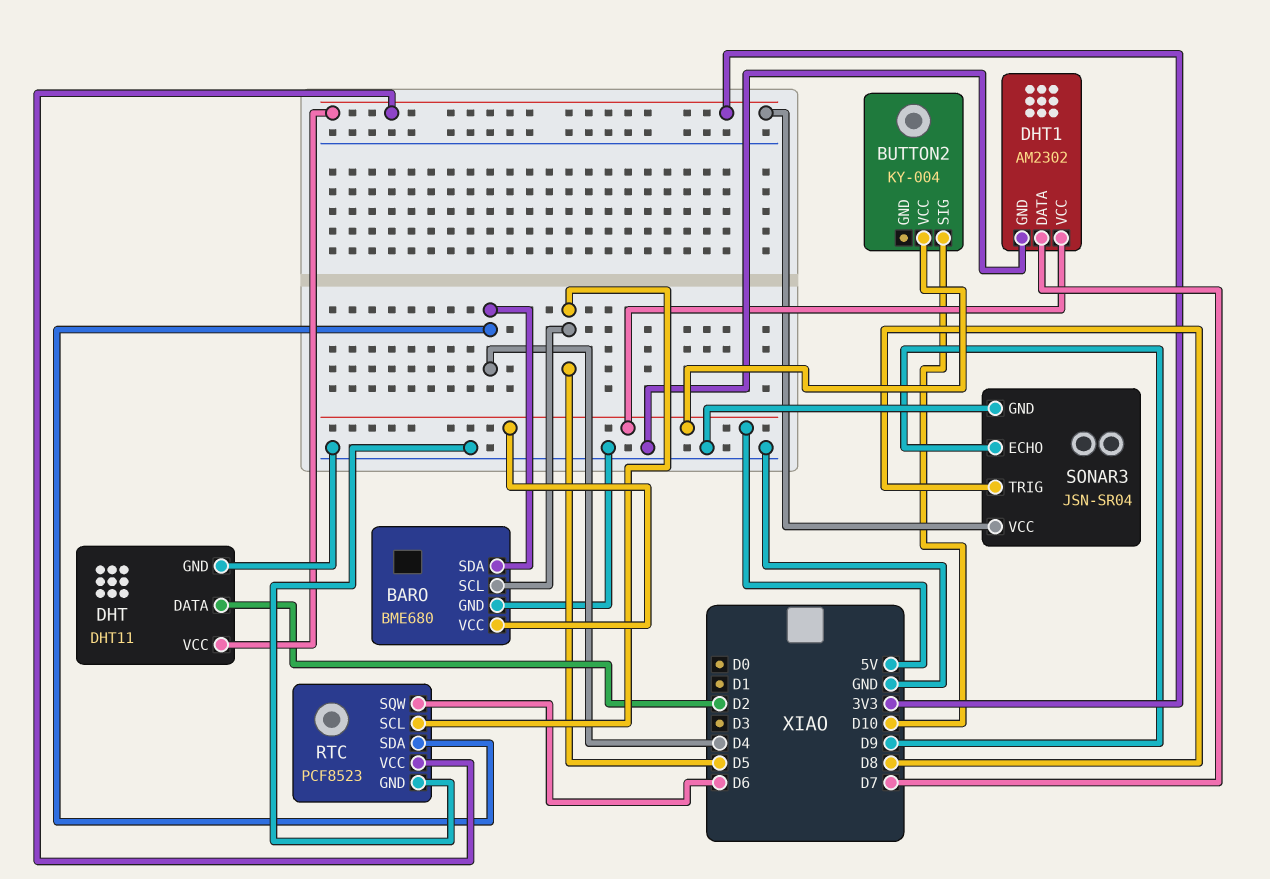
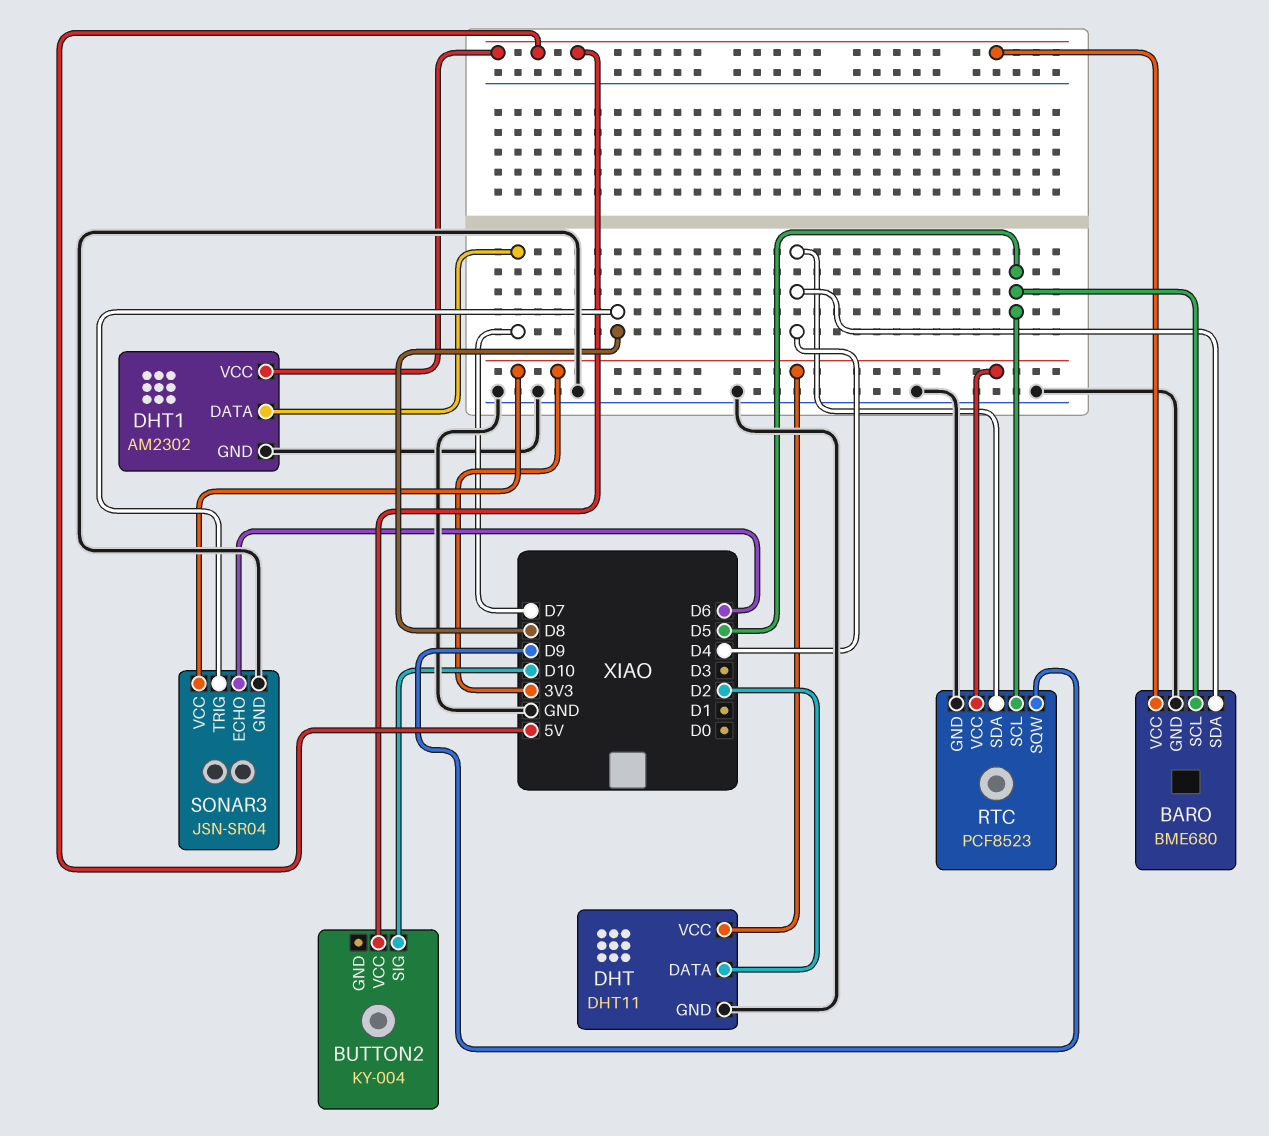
RTC pin SQW: D6 -> D9
SONAR3 pin ECHO: D9 -> D6

